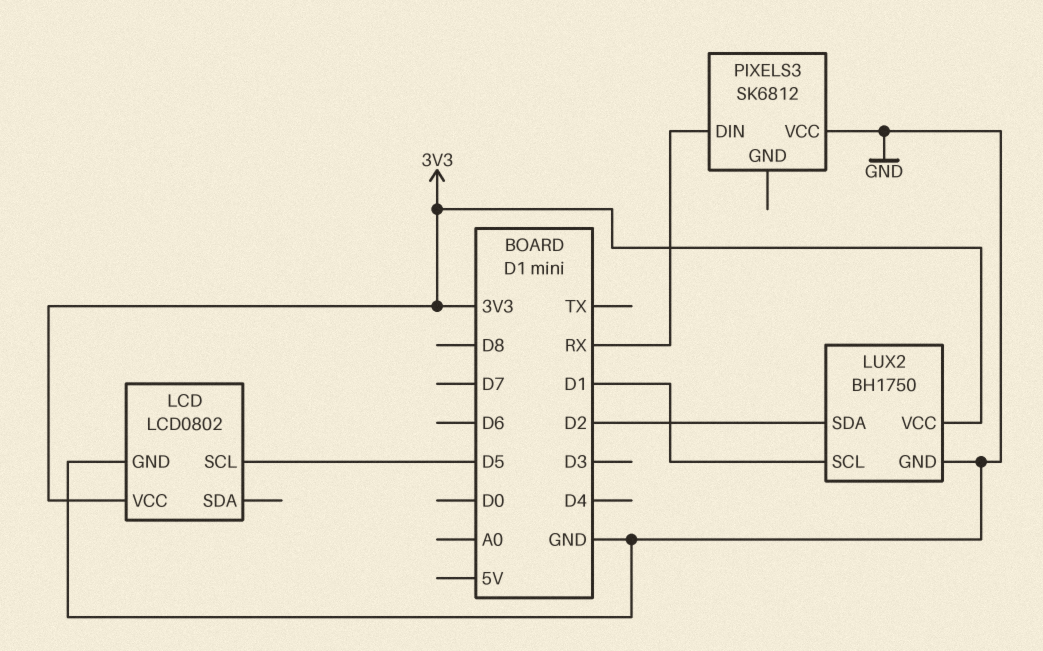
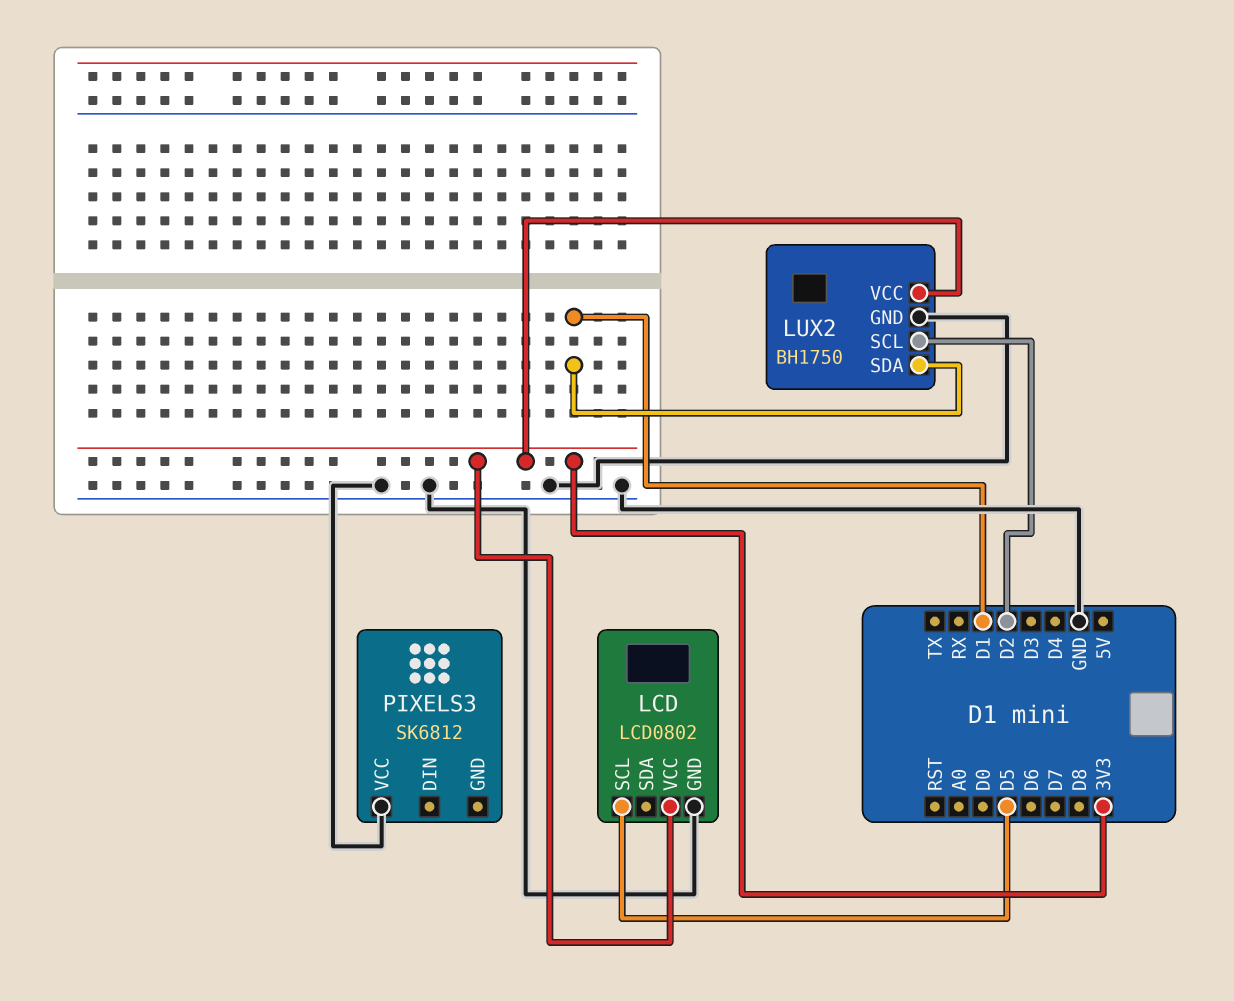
LUX2 pin SCL: D1 -> D2
LUX2 pin SDA: D2 -> D1
PIXELS3 pin DIN: RX -> none

